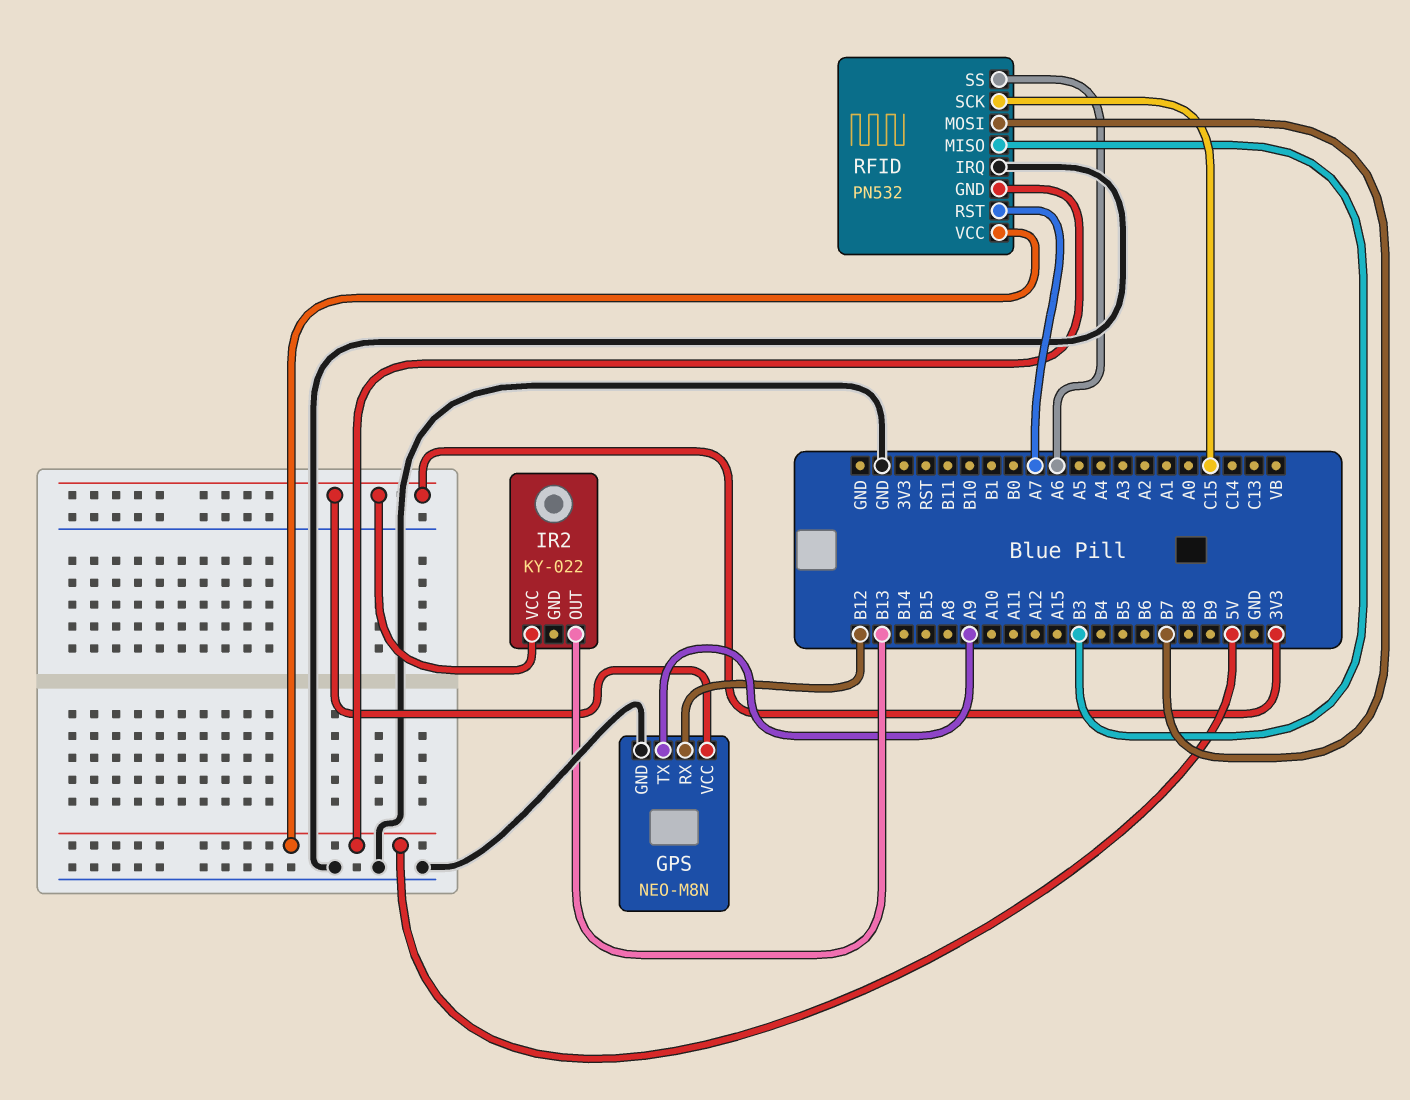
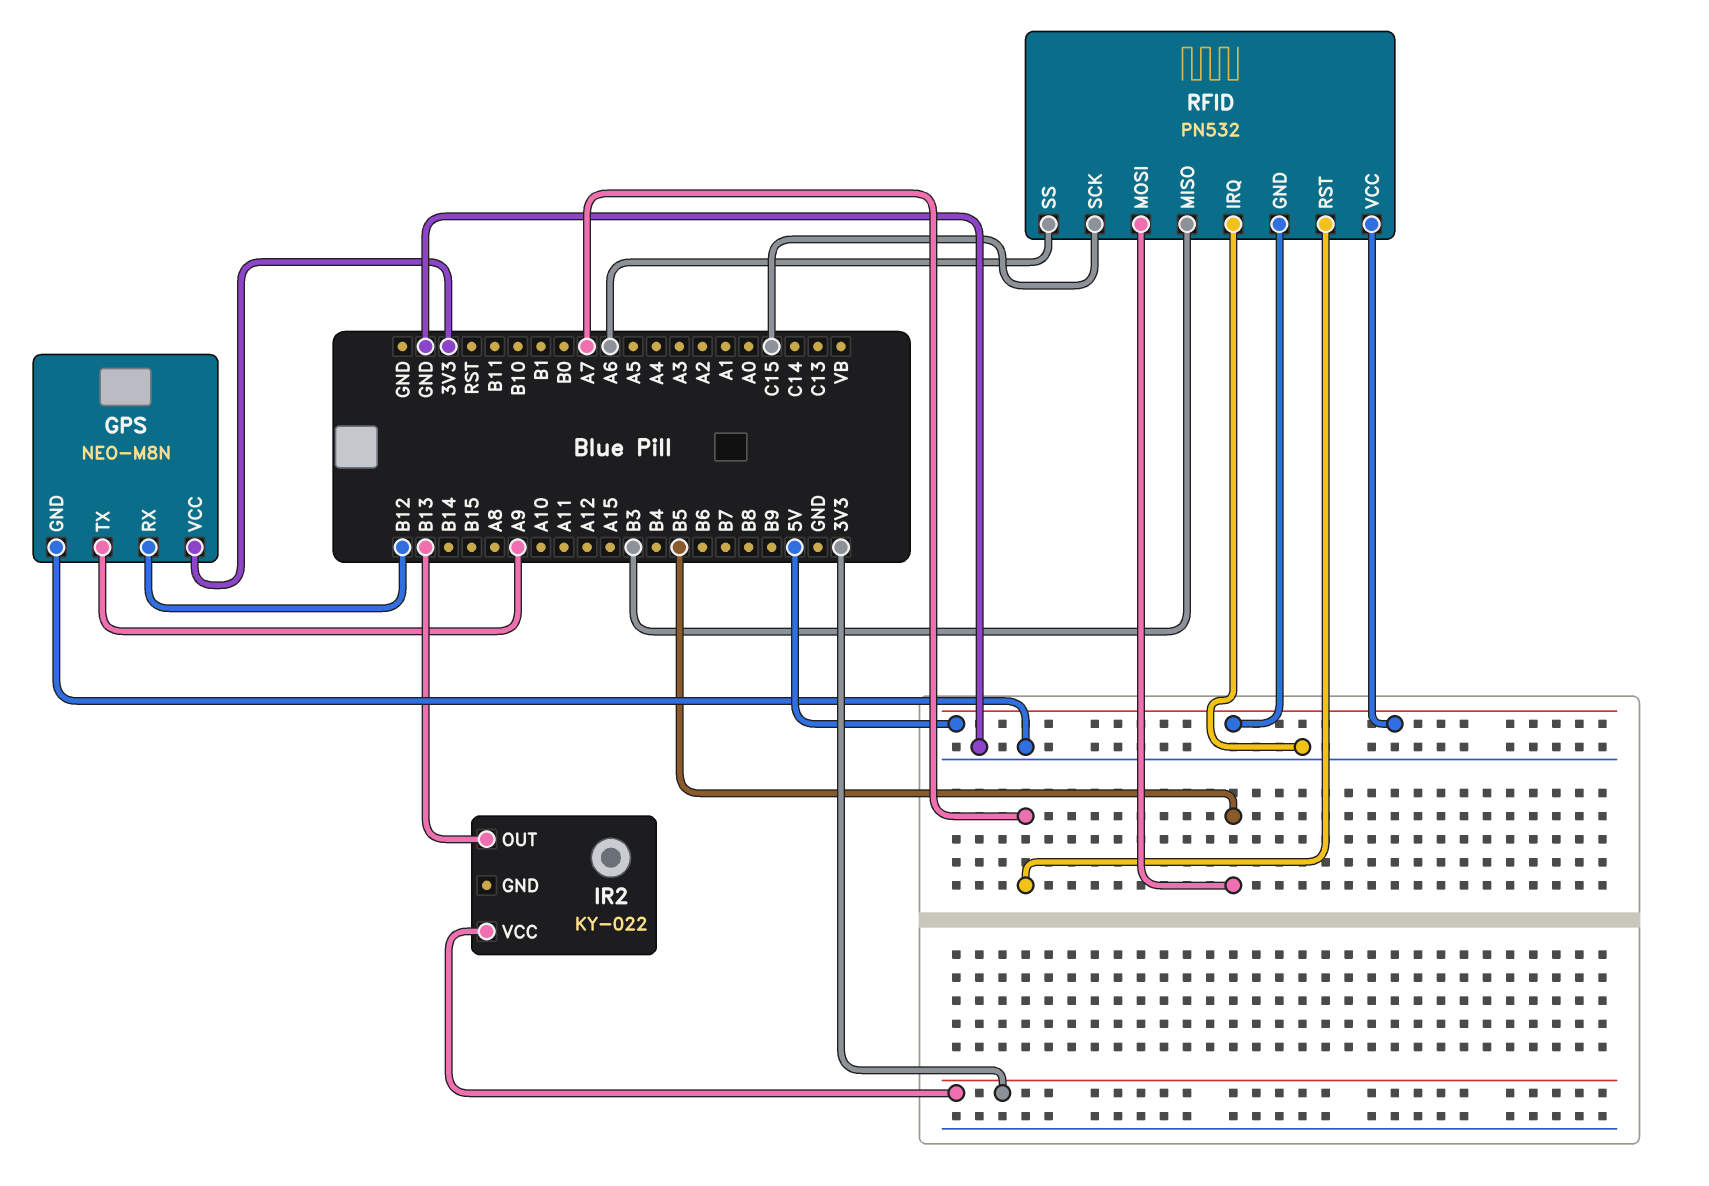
RFID pin MOSI: B7 -> B5

